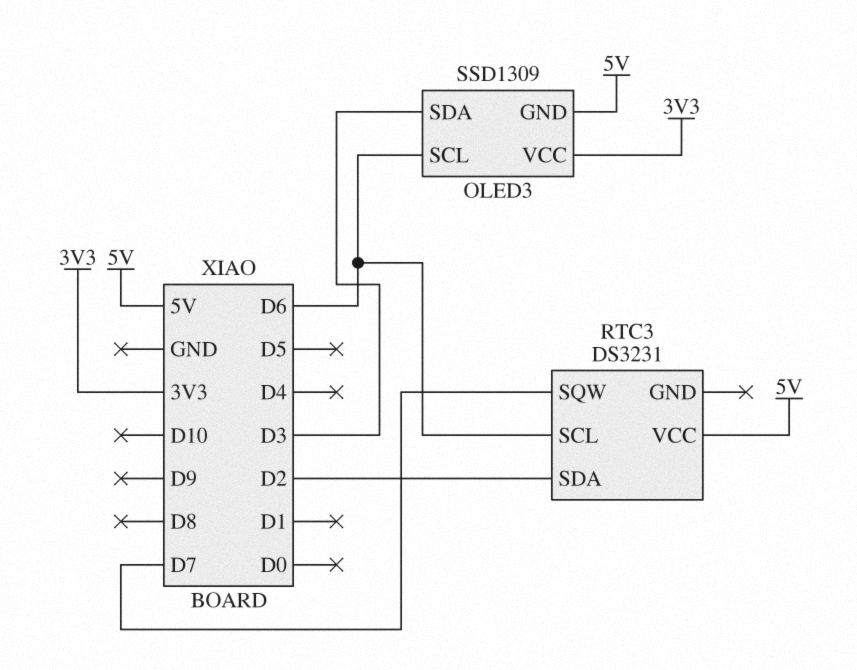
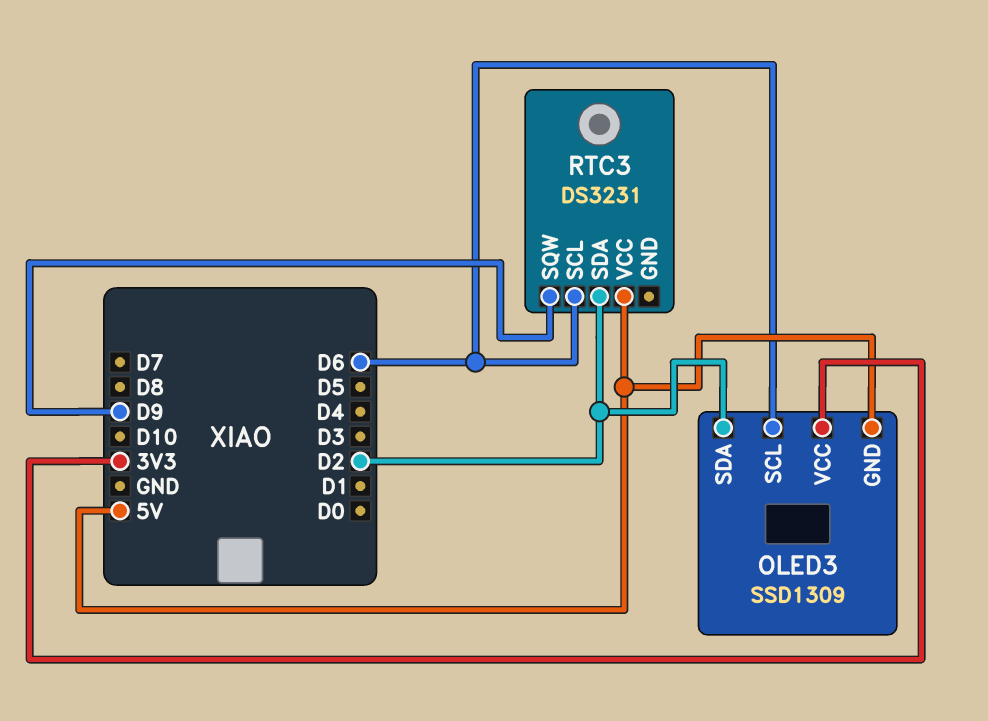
OLED3 pin SDA: D3 -> D2
RTC3 pin SQW: D7 -> D9

